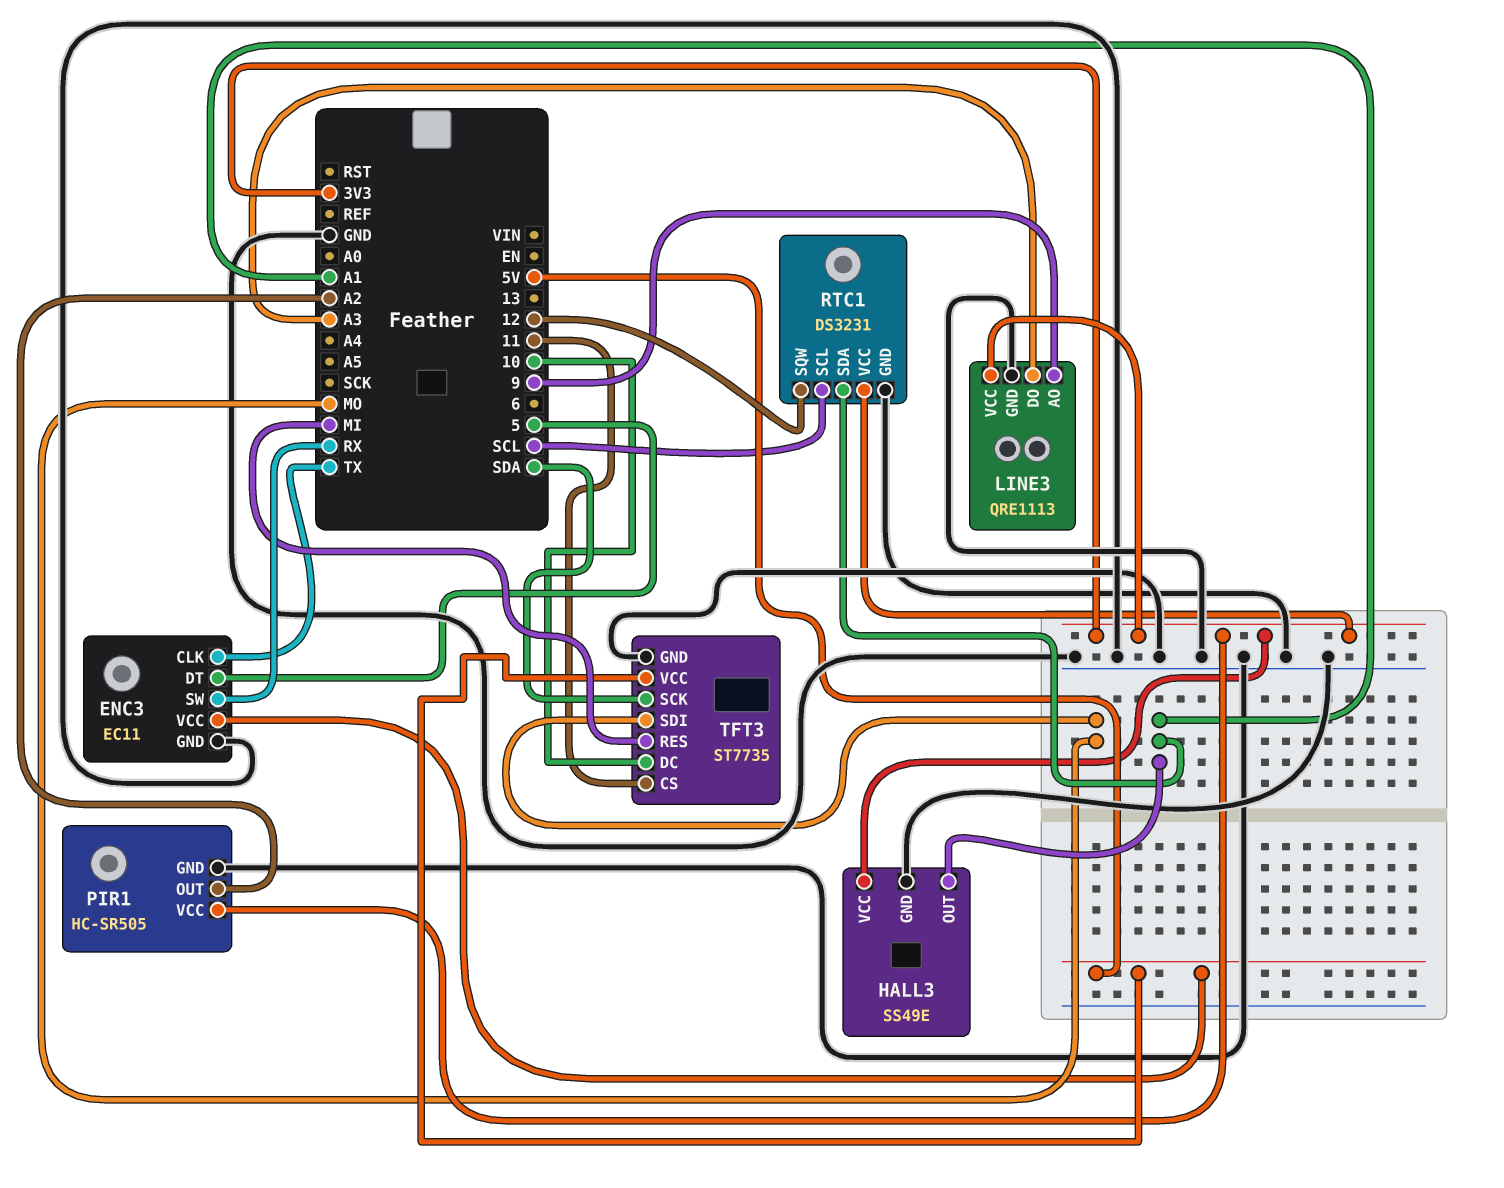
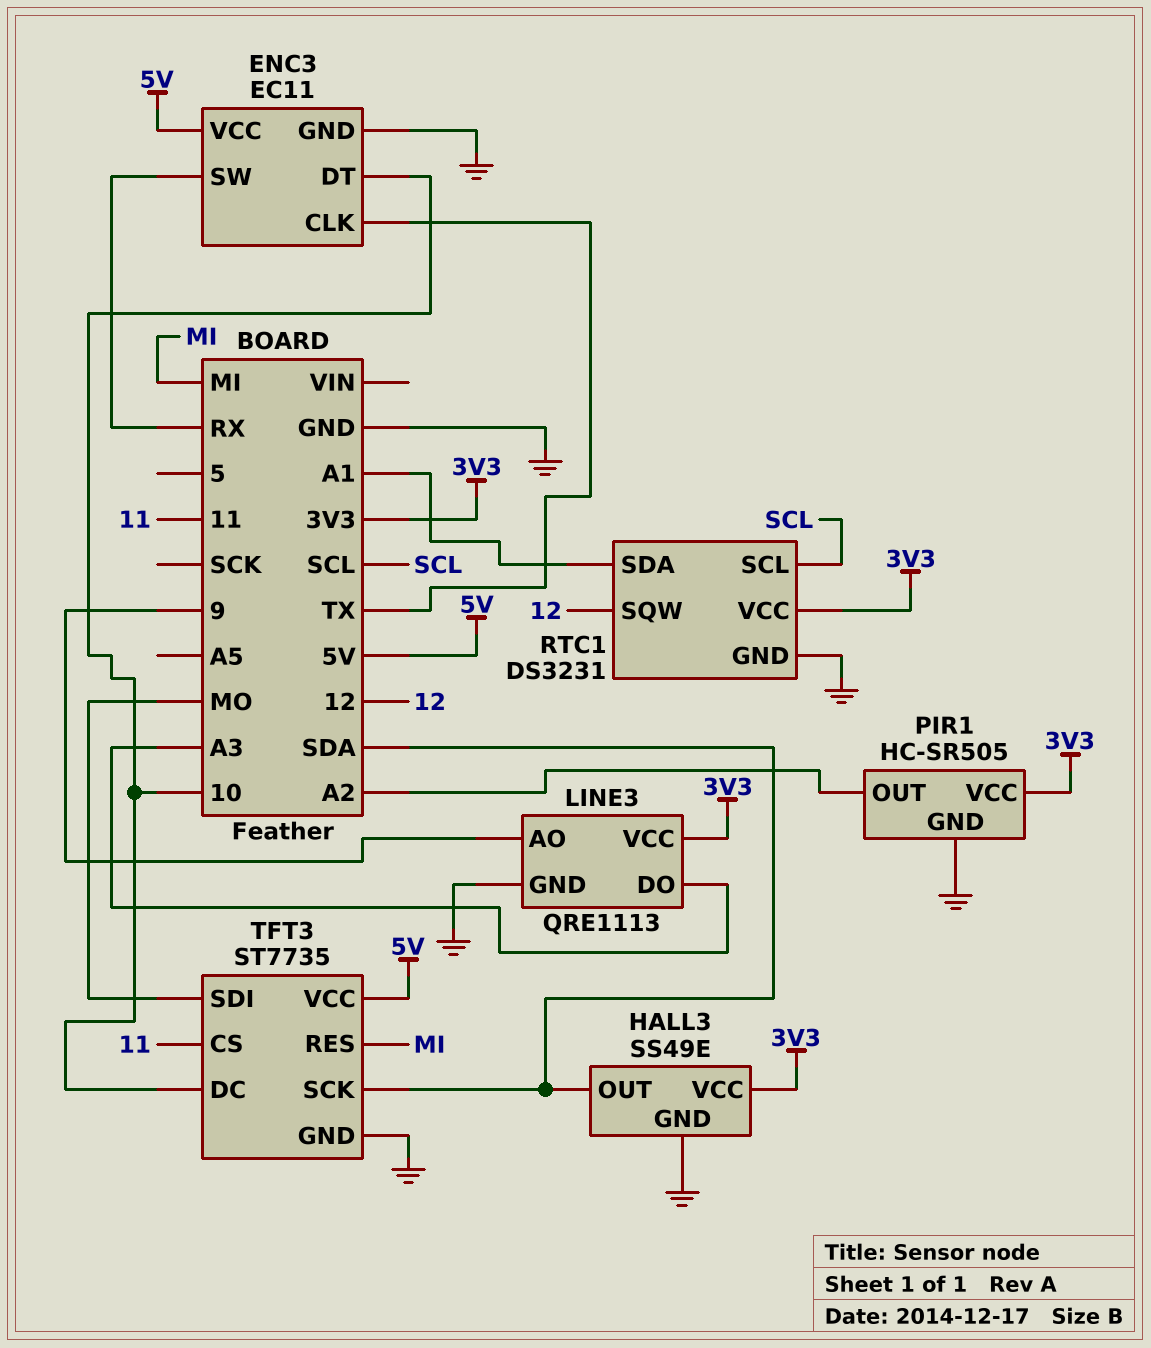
ENC3 pin DT: 5 -> 10
HALL3 pin OUT: A1 -> SDA

